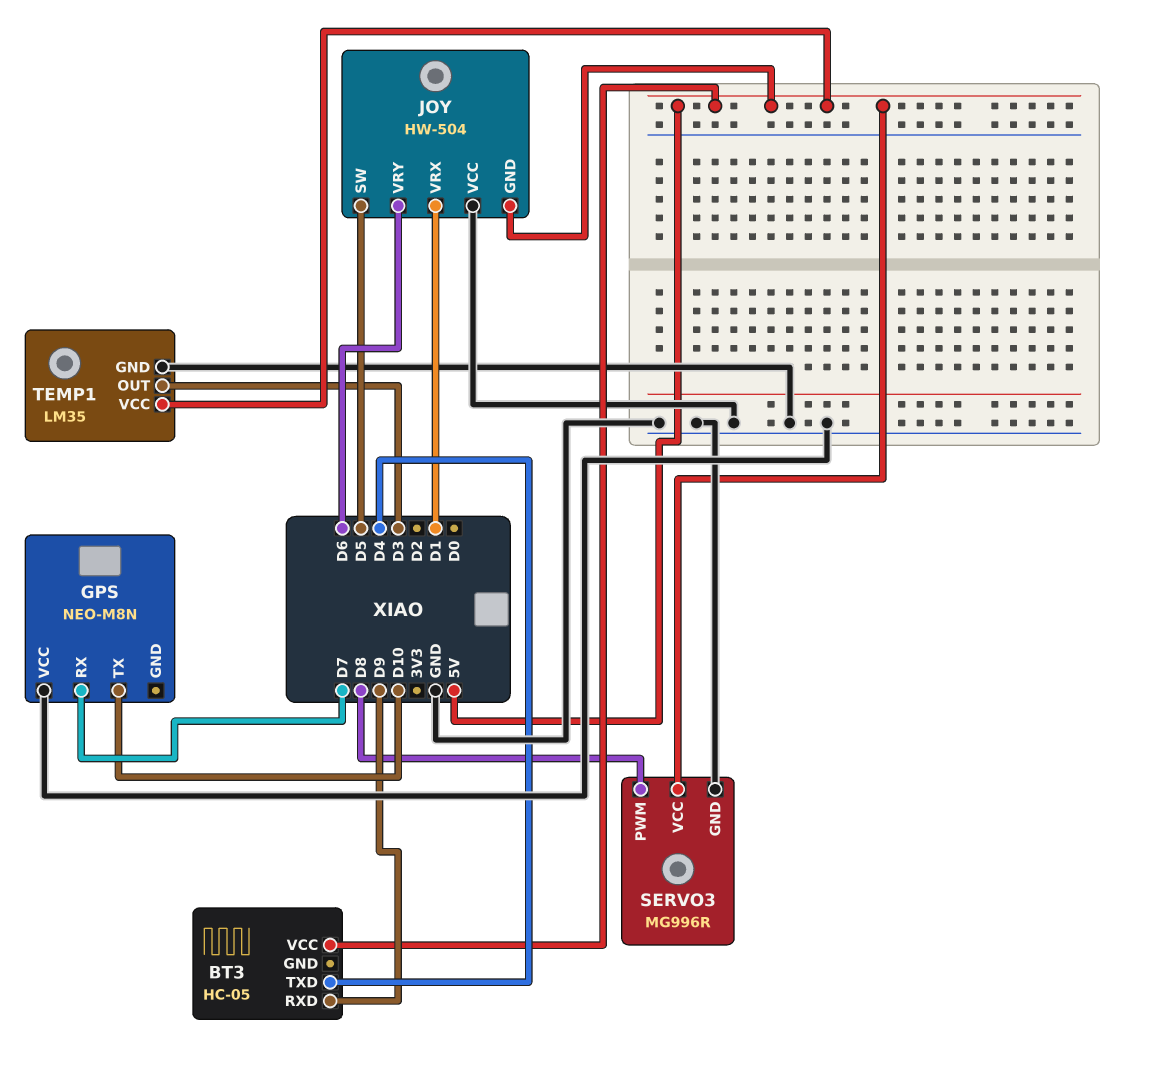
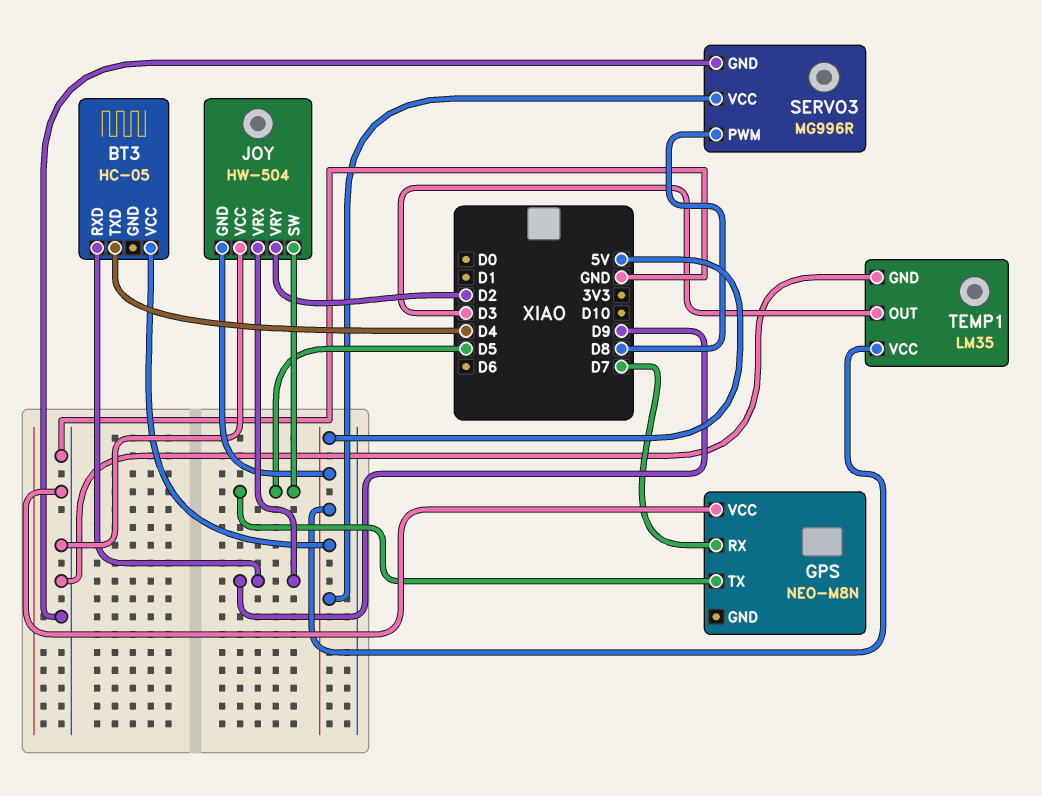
GPS pin TX: D10 -> D5
JOY pin VRX: D1 -> D9
JOY pin VRY: D6 -> D2

